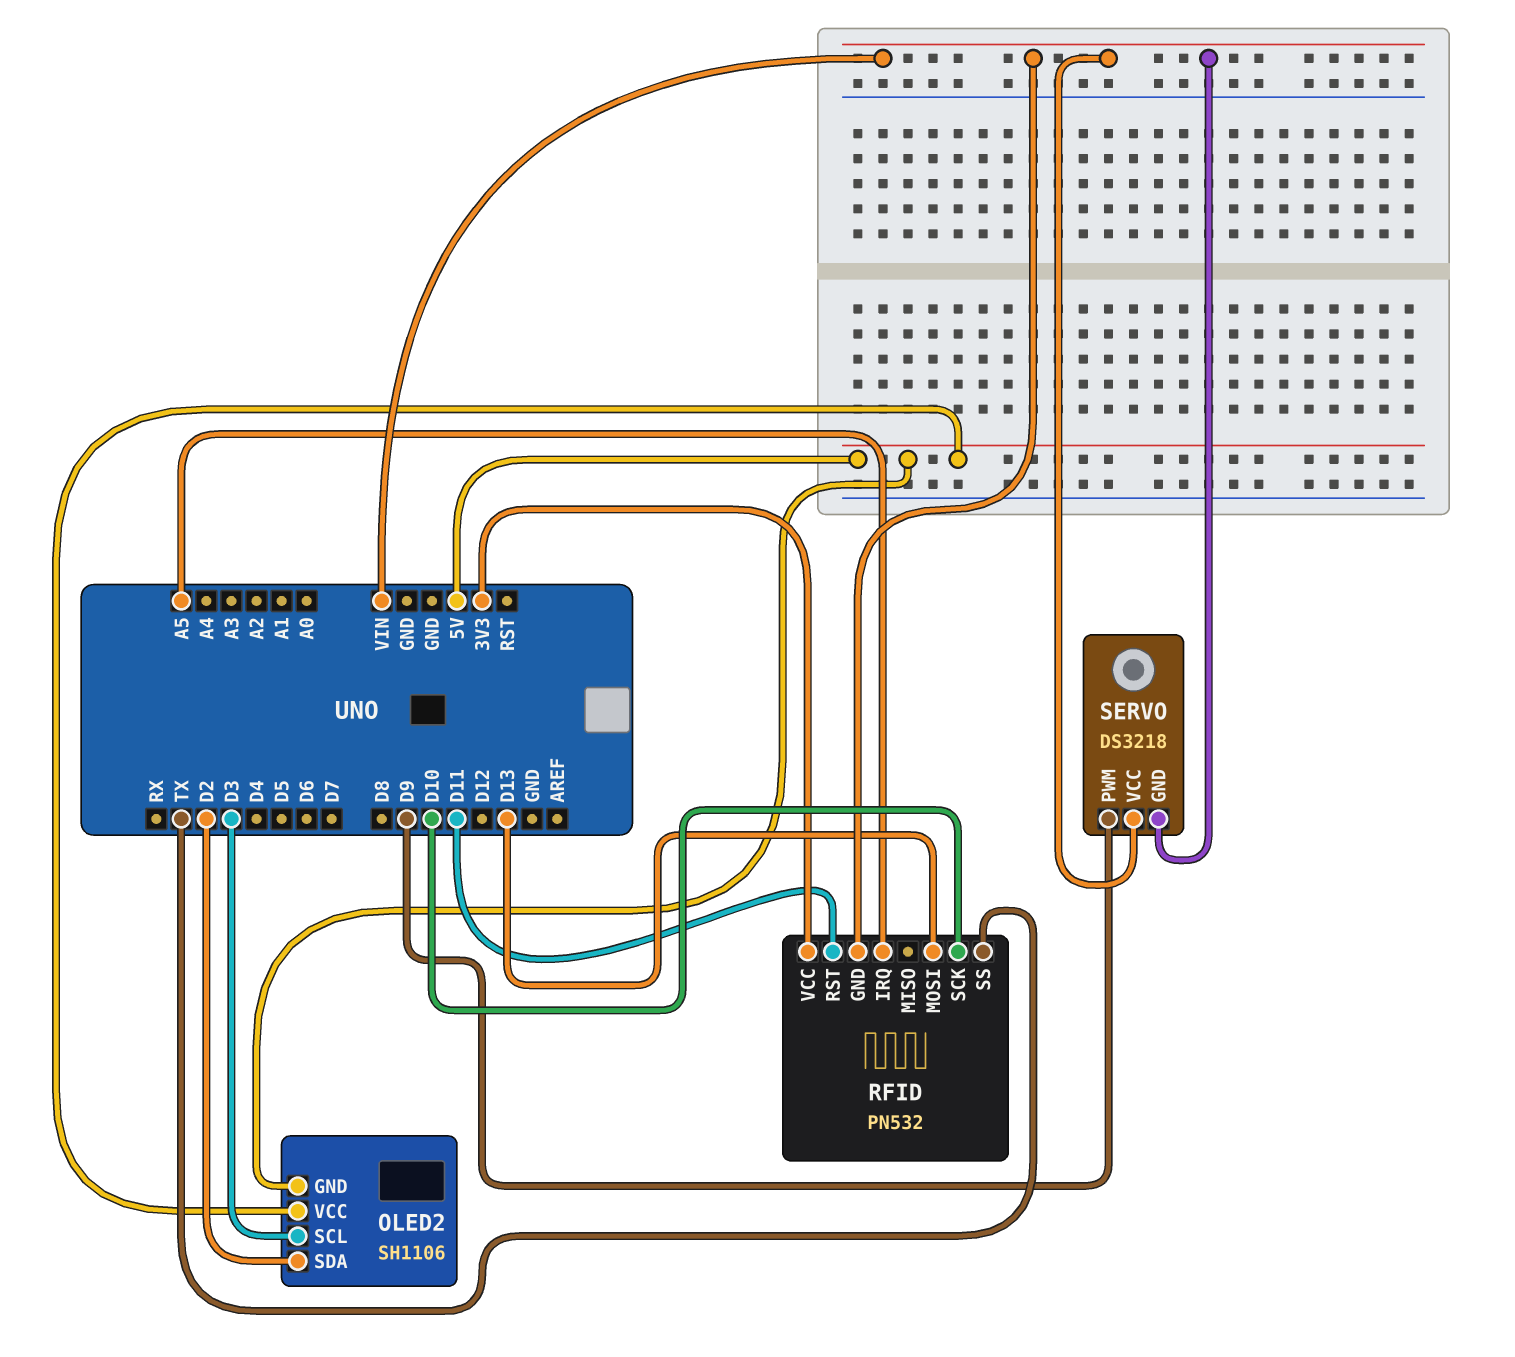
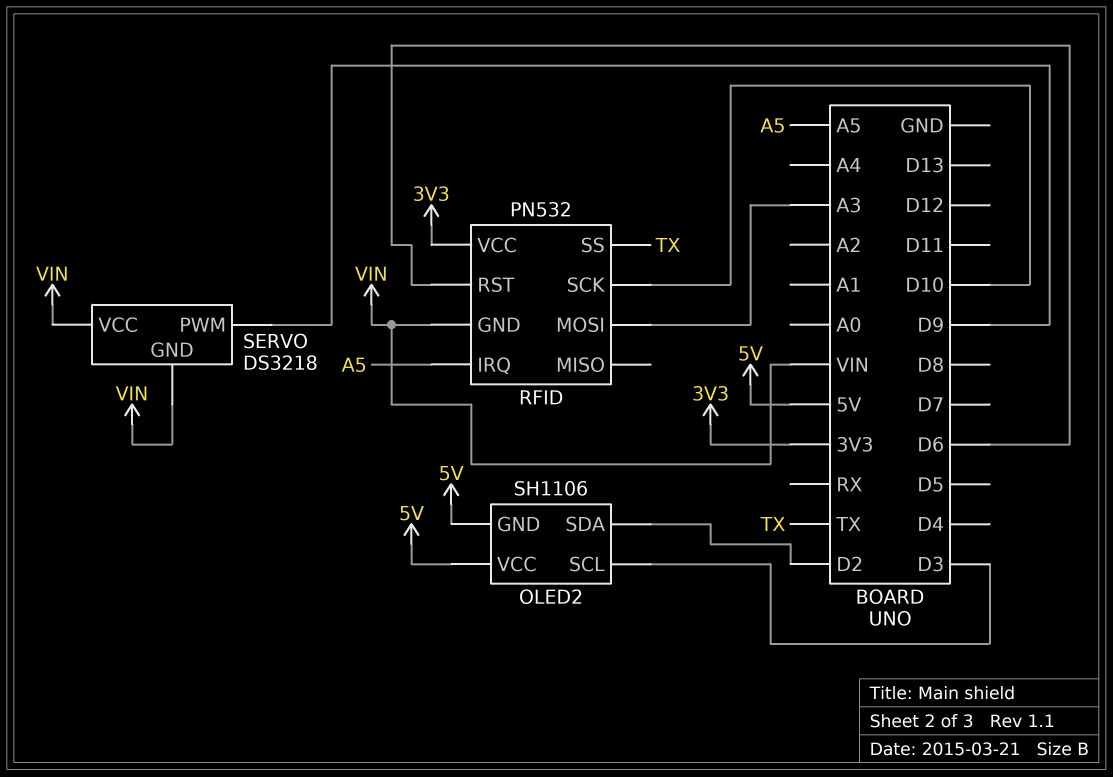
RFID pin MOSI: D13 -> A3
RFID pin RST: D11 -> D6

